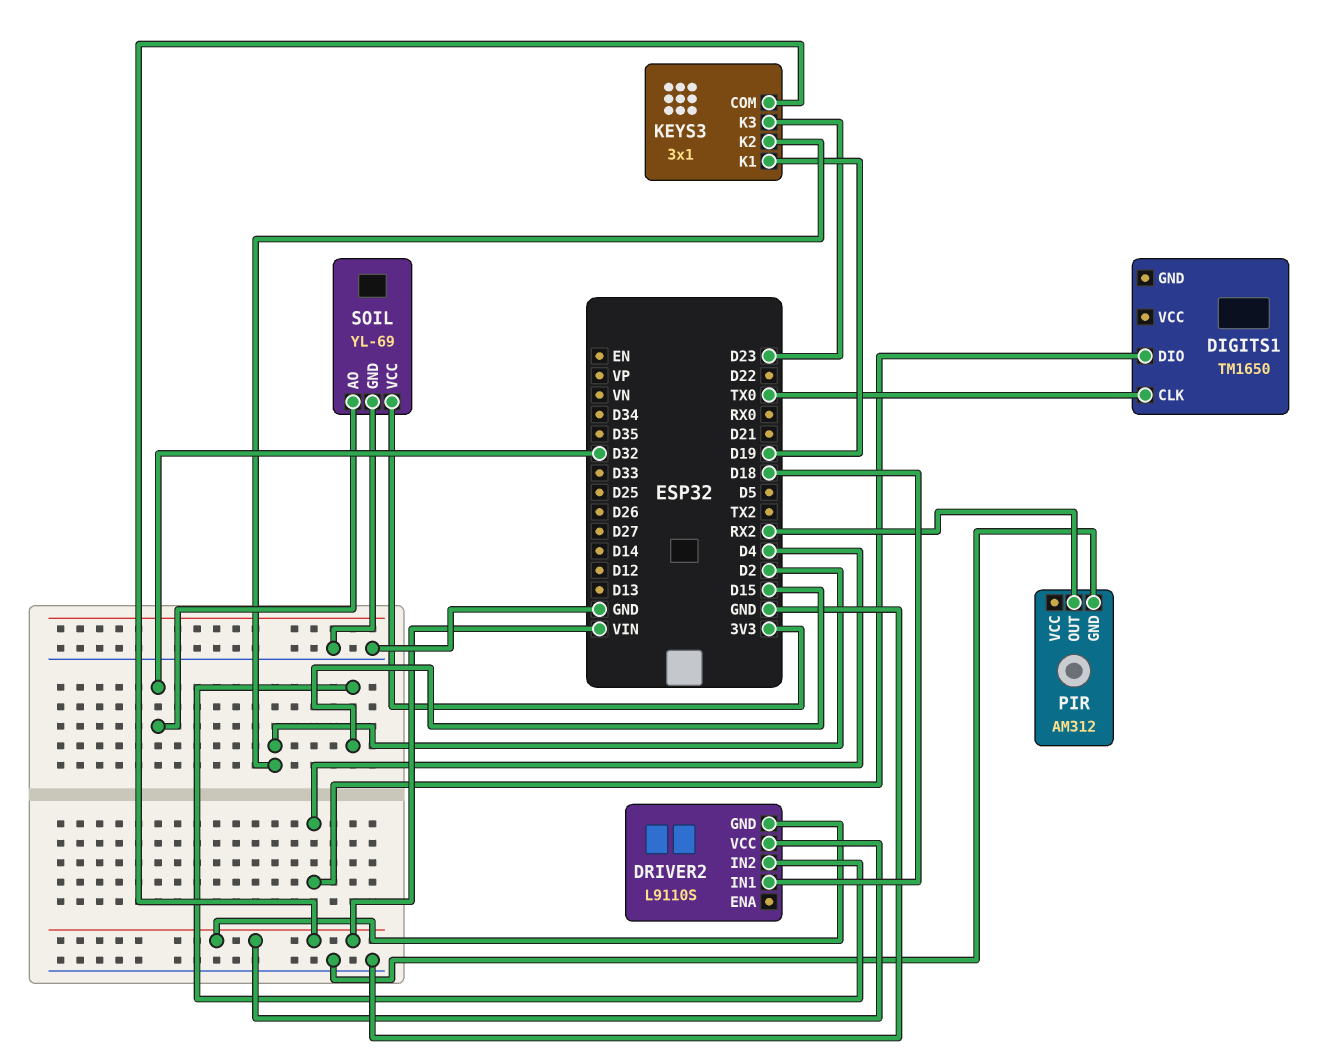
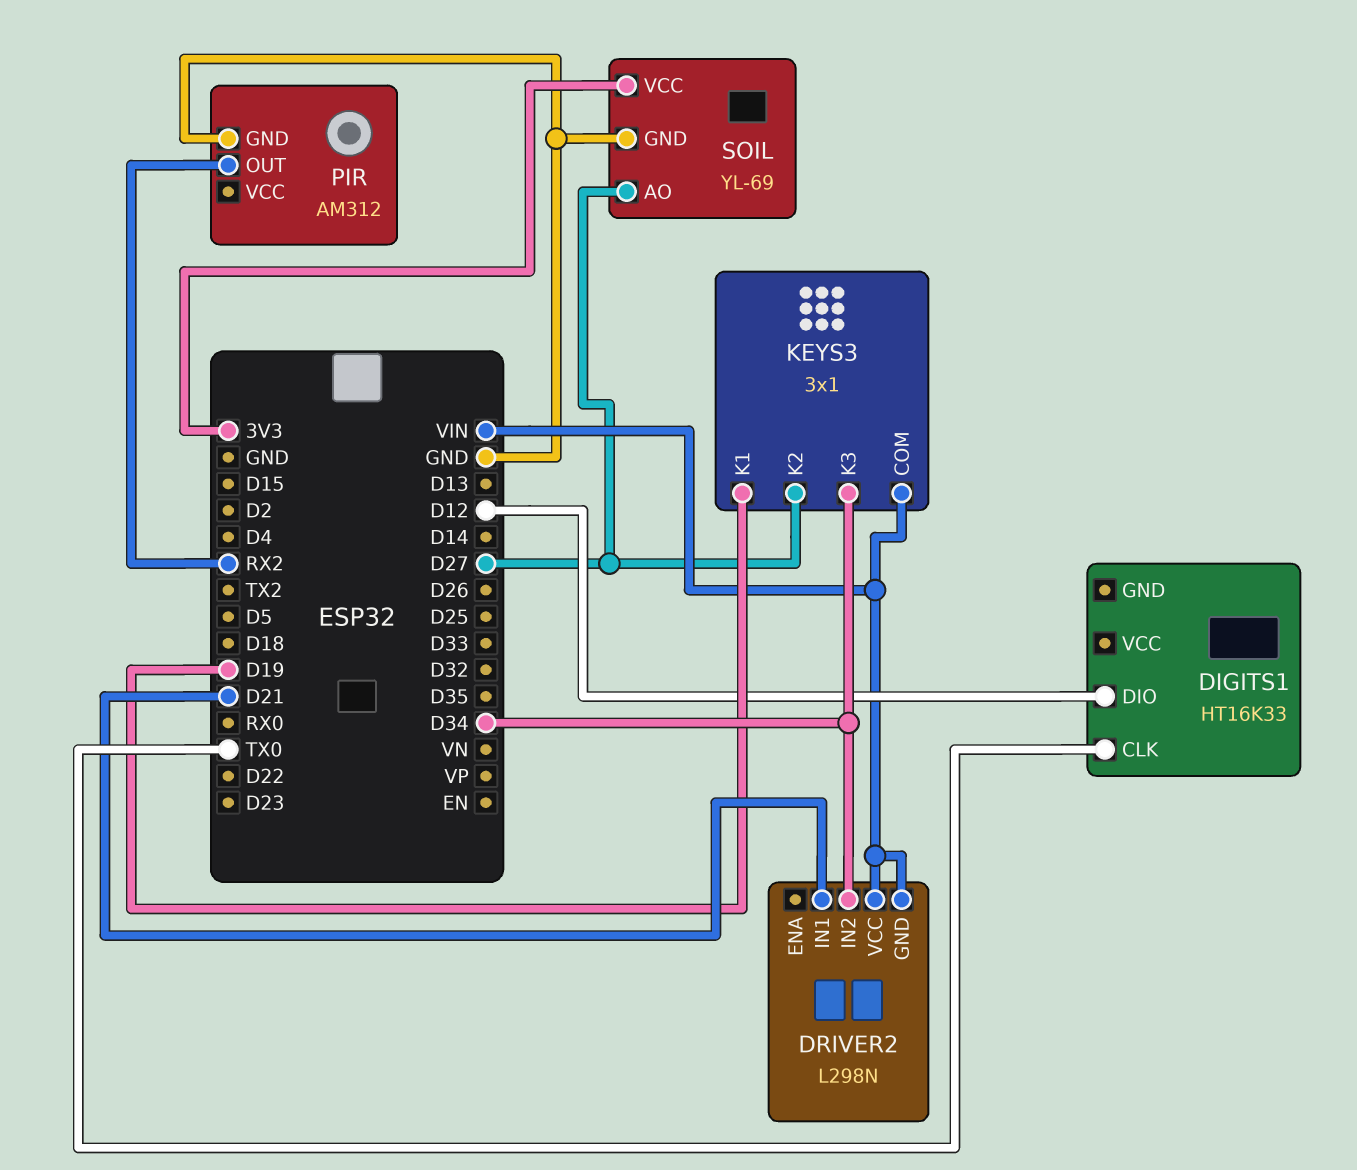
DIGITS1: TM1650 -> HT16K33
DIGITS1 pin DIO: D4 -> D12
DRIVER2: L9110S -> L298N
DRIVER2 pin IN1: D18 -> D21
DRIVER2 pin IN2: D15 -> D34
KEYS3 pin K2: D2 -> D27
KEYS3 pin K3: D23 -> D34
SOIL pin AO: D32 -> D27

